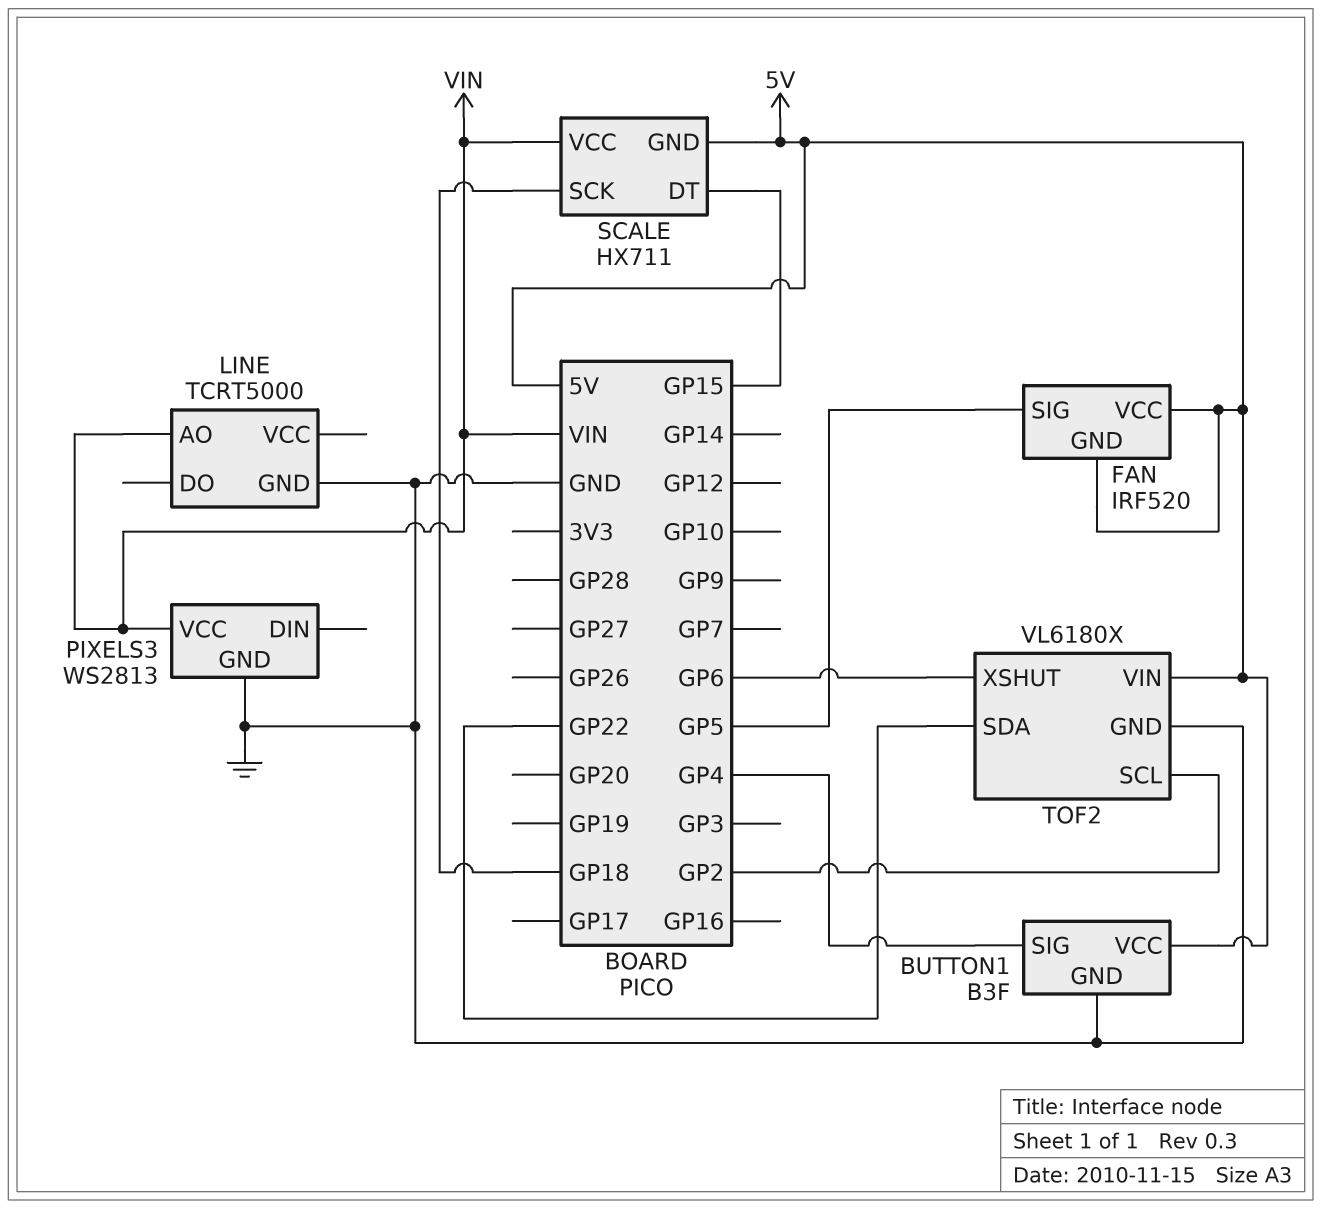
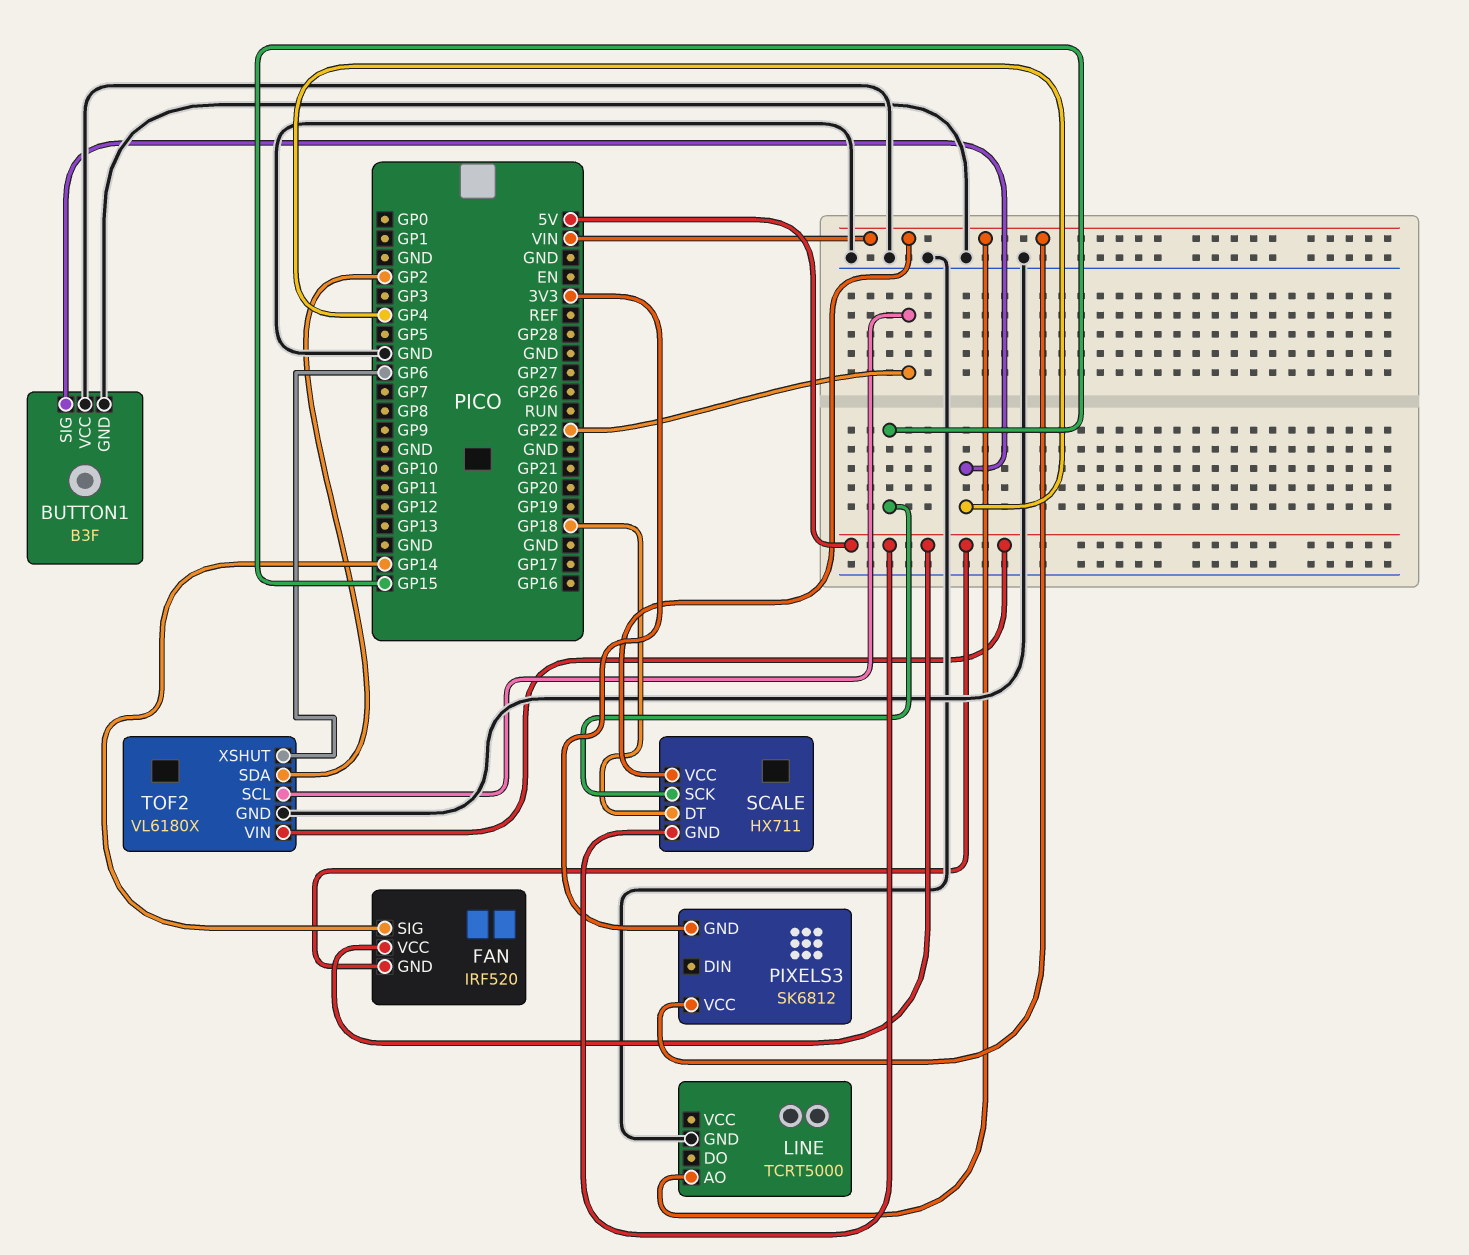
BUTTON1 pin VCC: 5V -> GND
FAN pin SIG: GP5 -> GP14
PIXELS3: WS2813 -> SK6812
PIXELS3 pin GND: GND -> 3V3
SCALE pin DT: GP15 -> GP18
SCALE pin SCK: GP18 -> GP15
TOF2 pin SCL: GP2 -> GP22
TOF2 pin SDA: GP22 -> GP2

